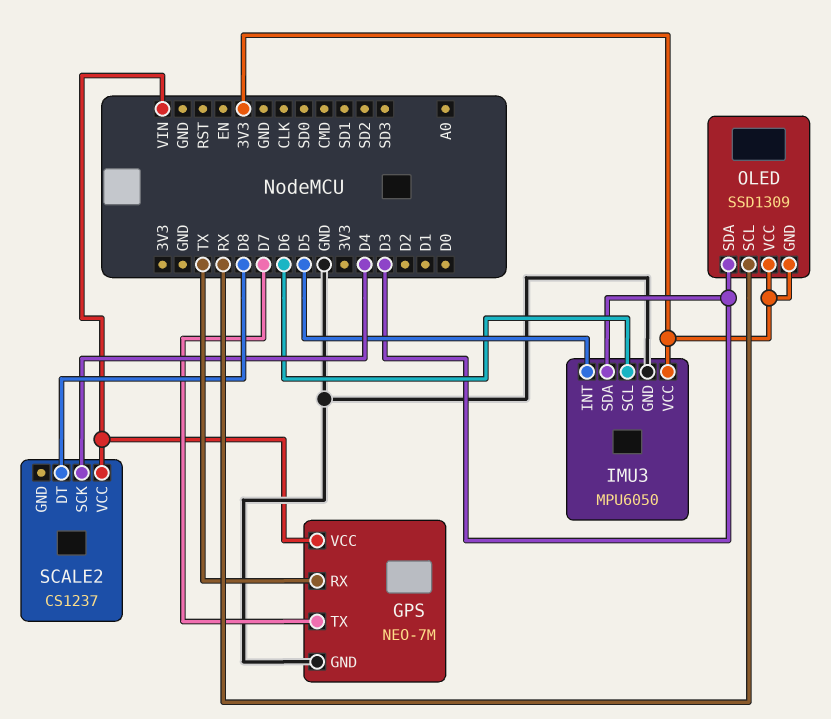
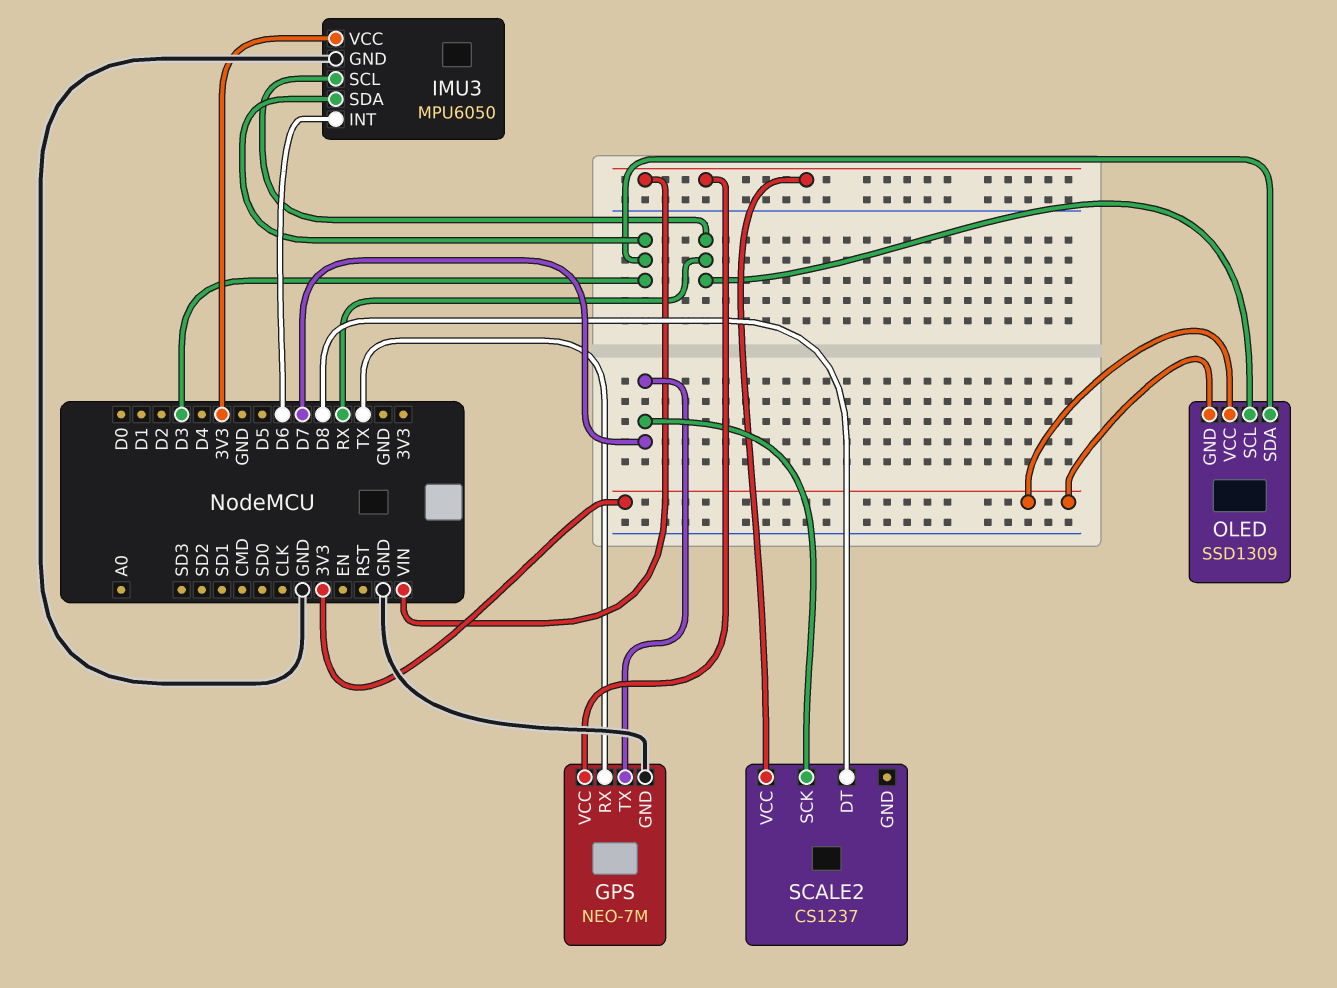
IMU3 pin INT: D5 -> D6
IMU3 pin SCL: D6 -> RX
SCALE2 pin SCK: D4 -> D7

